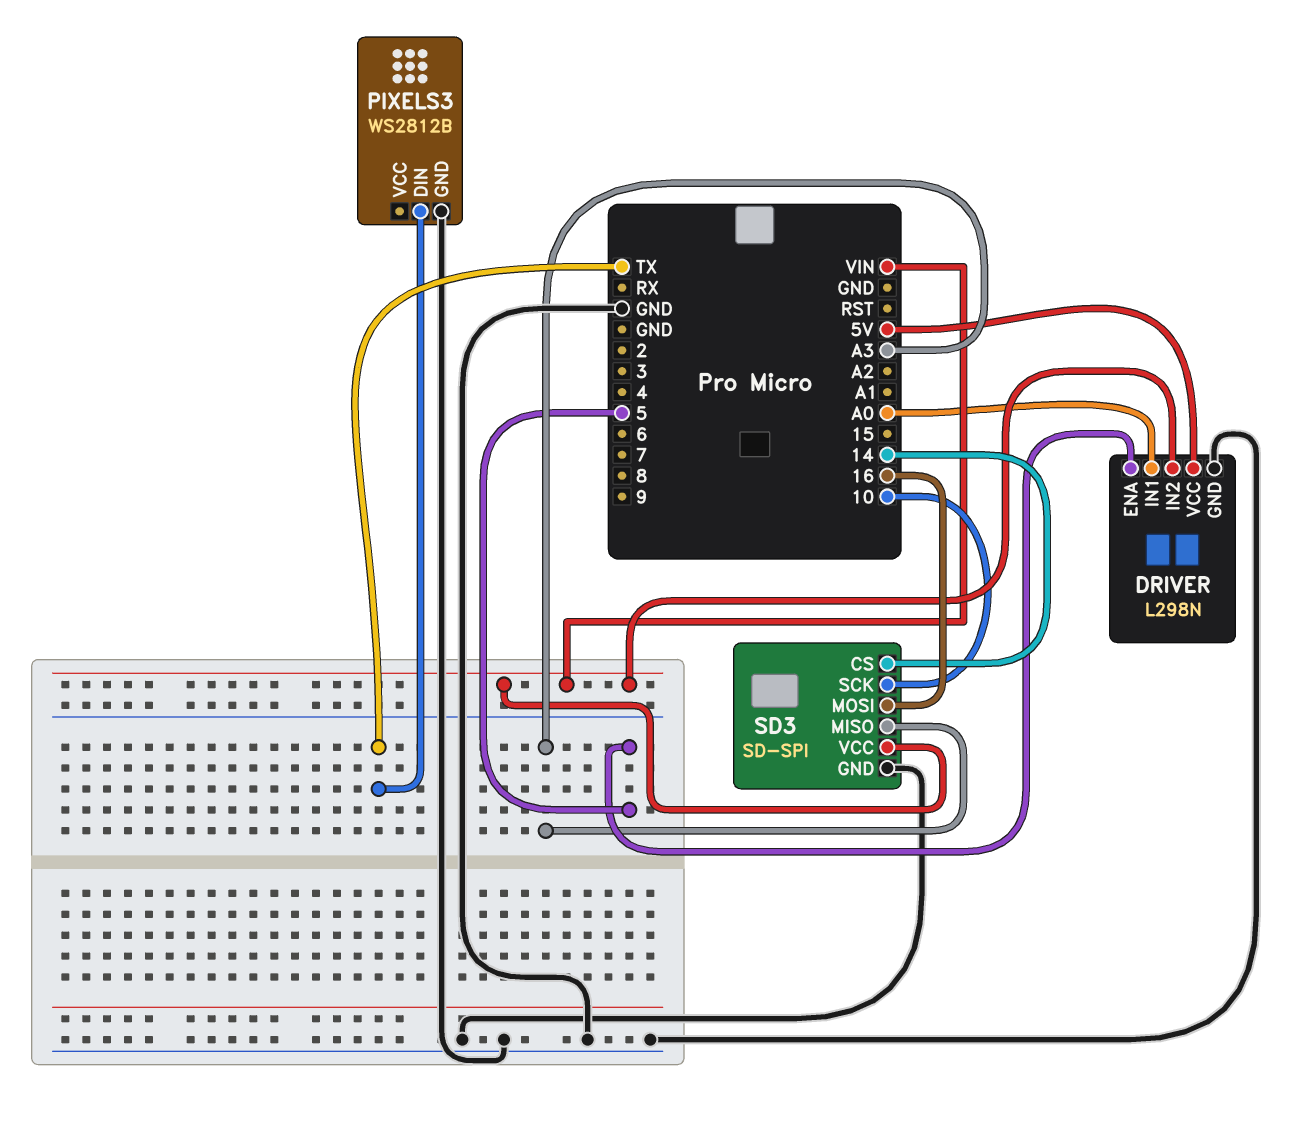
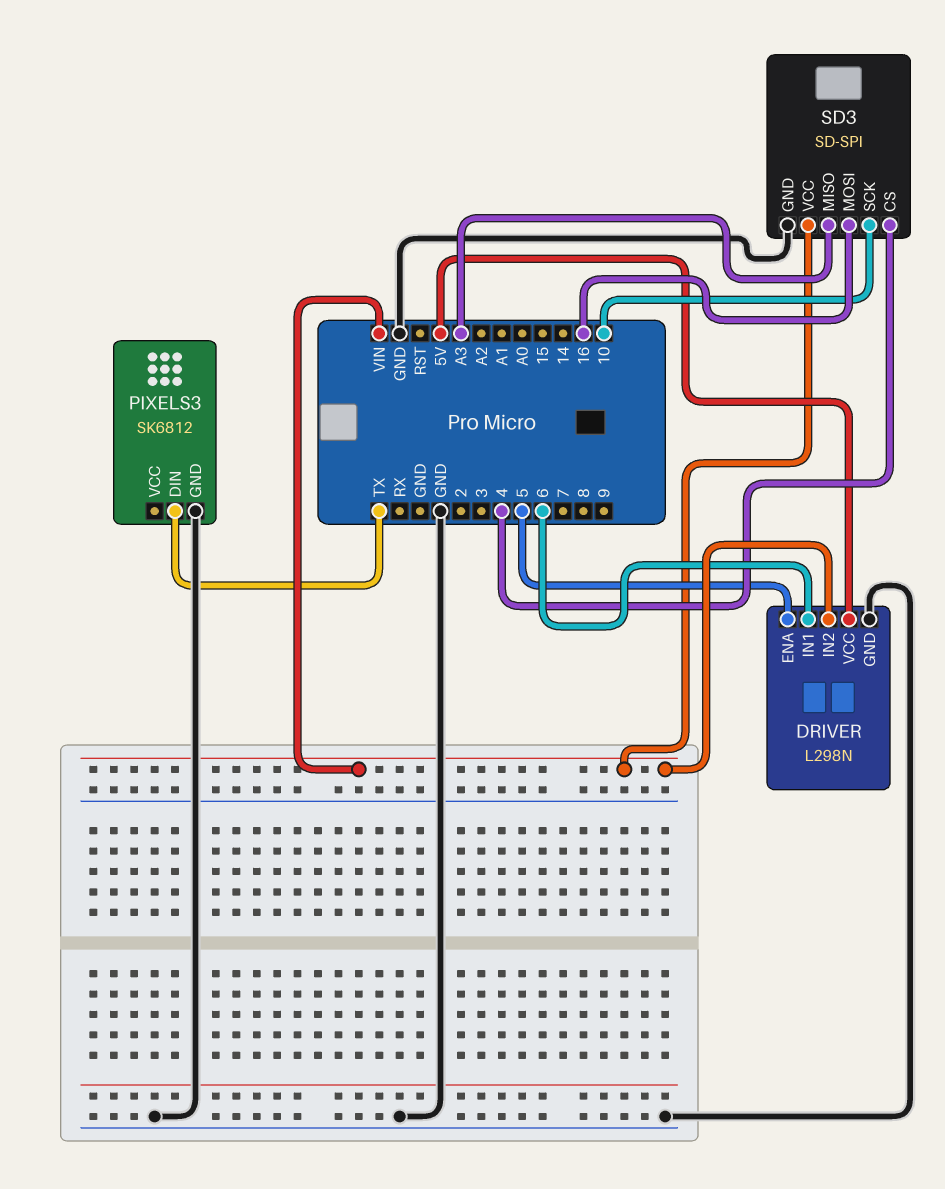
DRIVER pin IN1: A0 -> 6
PIXELS3: WS2812B -> SK6812
SD3 pin CS: 14 -> 4

